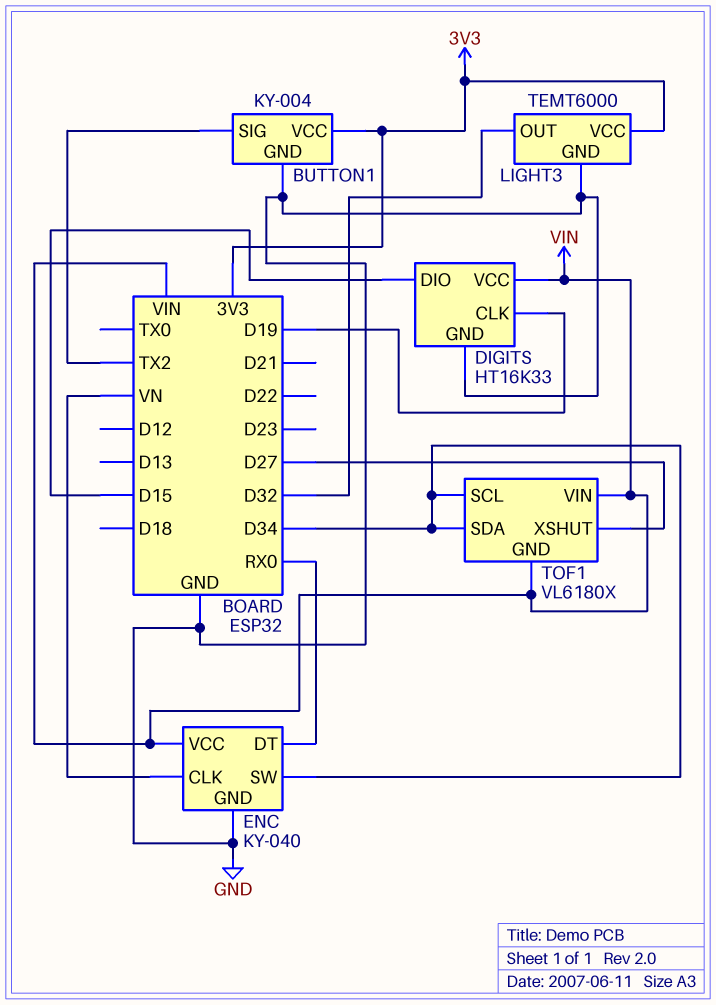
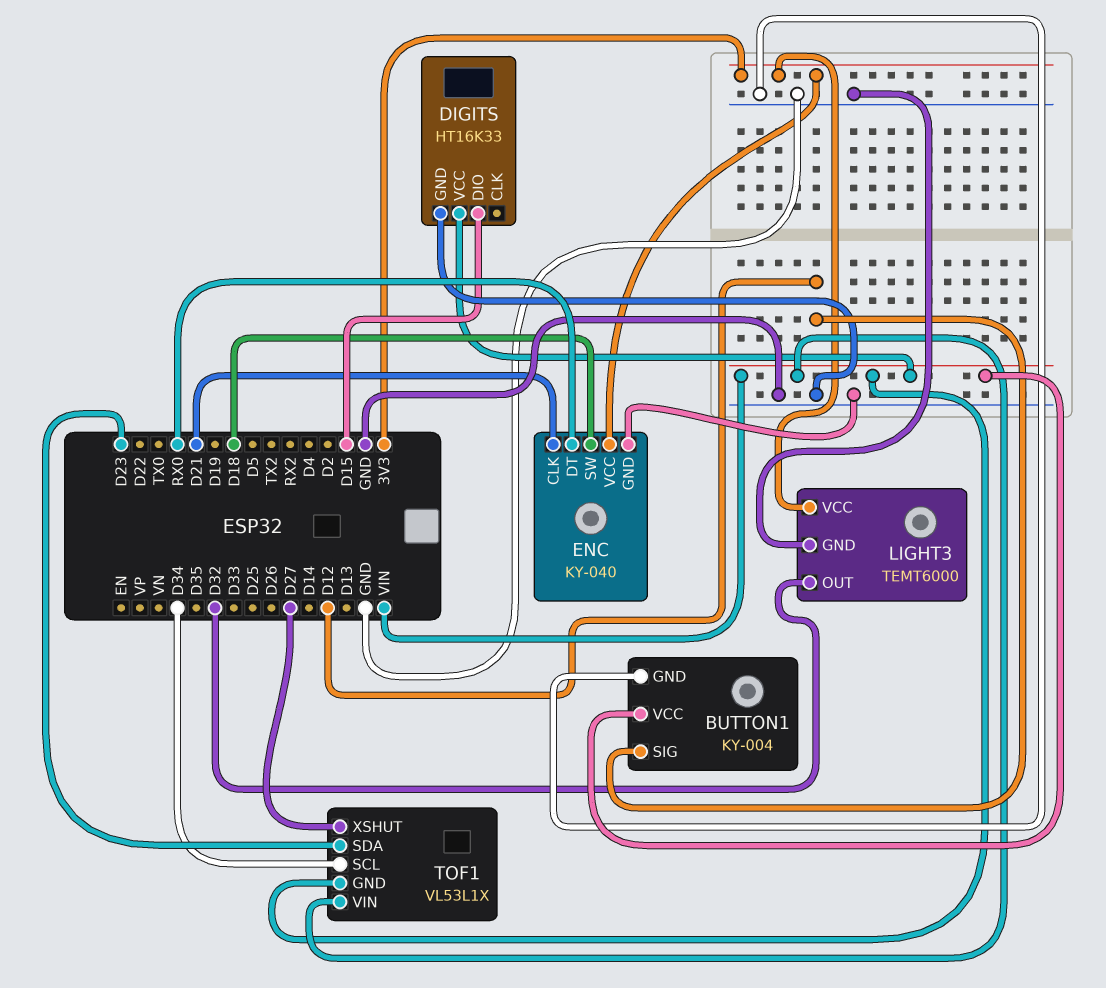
BUTTON1 pin SIG: TX2 -> D12
BUTTON1 pin VCC: 3V3 -> VIN
DIGITS pin CLK: D19 -> none
ENC pin CLK: VN -> D21
ENC pin SW: D34 -> D18
ENC pin VCC: VIN -> 3V3
TOF1: VL6180X -> VL53L1X
TOF1 pin SDA: D34 -> D23

